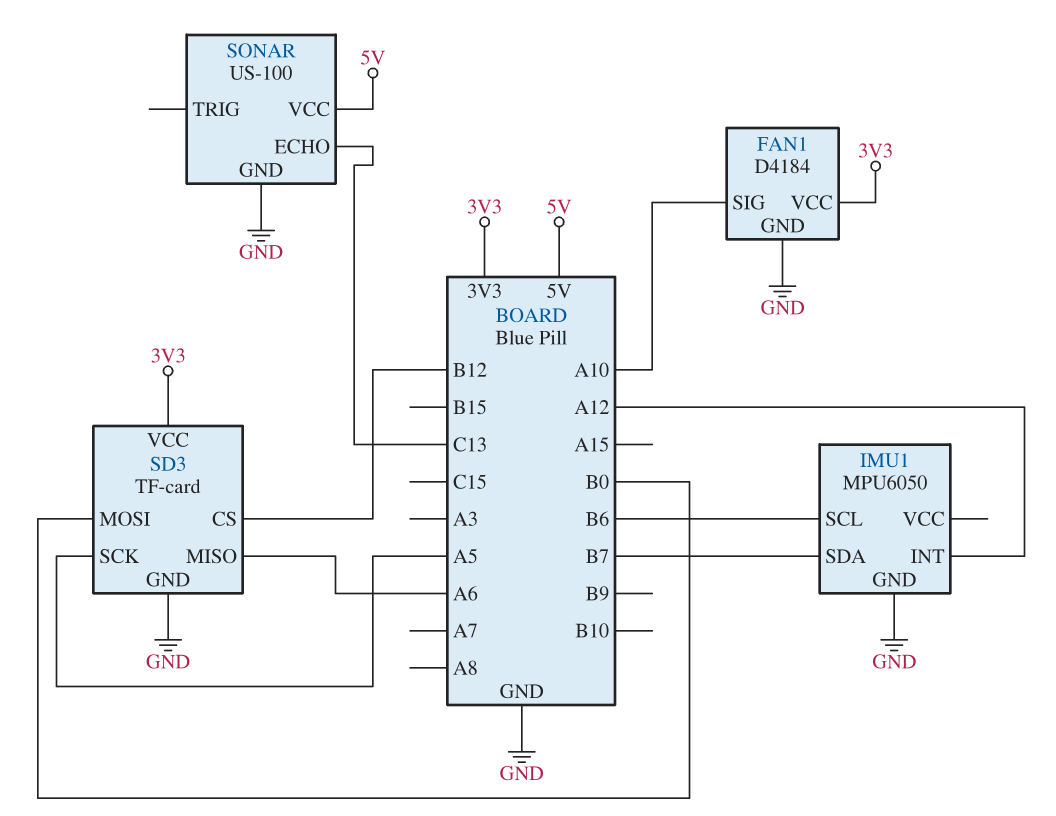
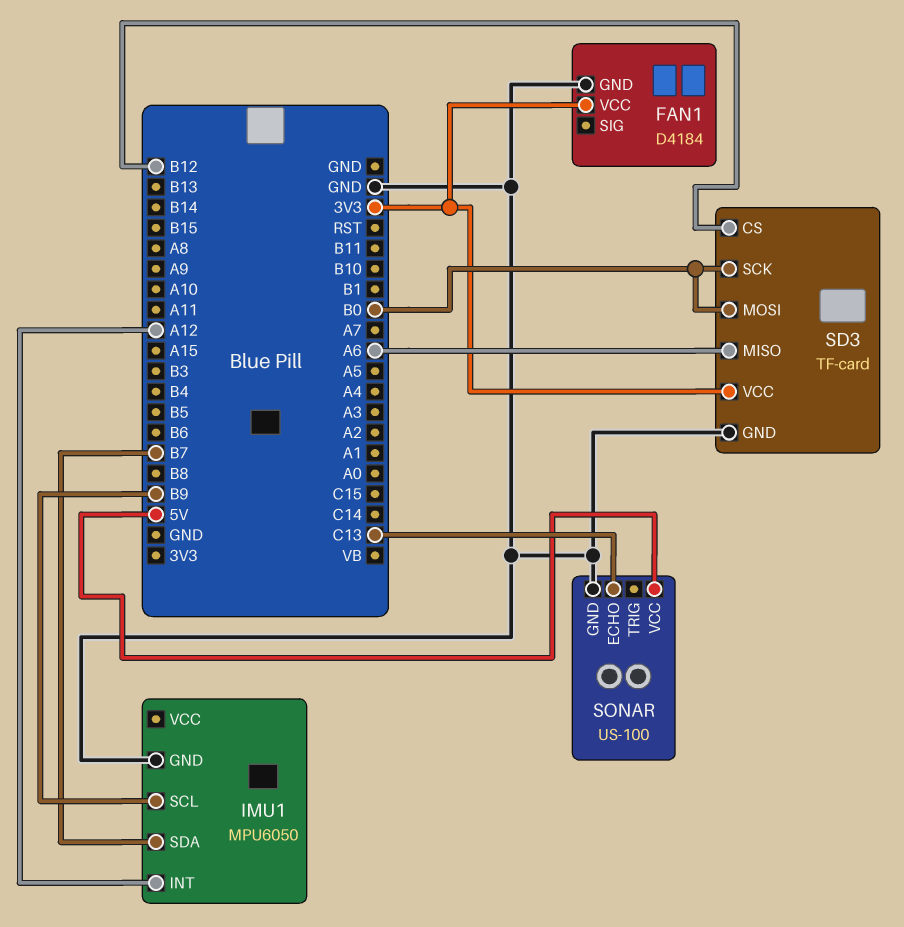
FAN1 pin SIG: A10 -> none
IMU1 pin SCL: B6 -> B9
SD3 pin SCK: A5 -> B0

